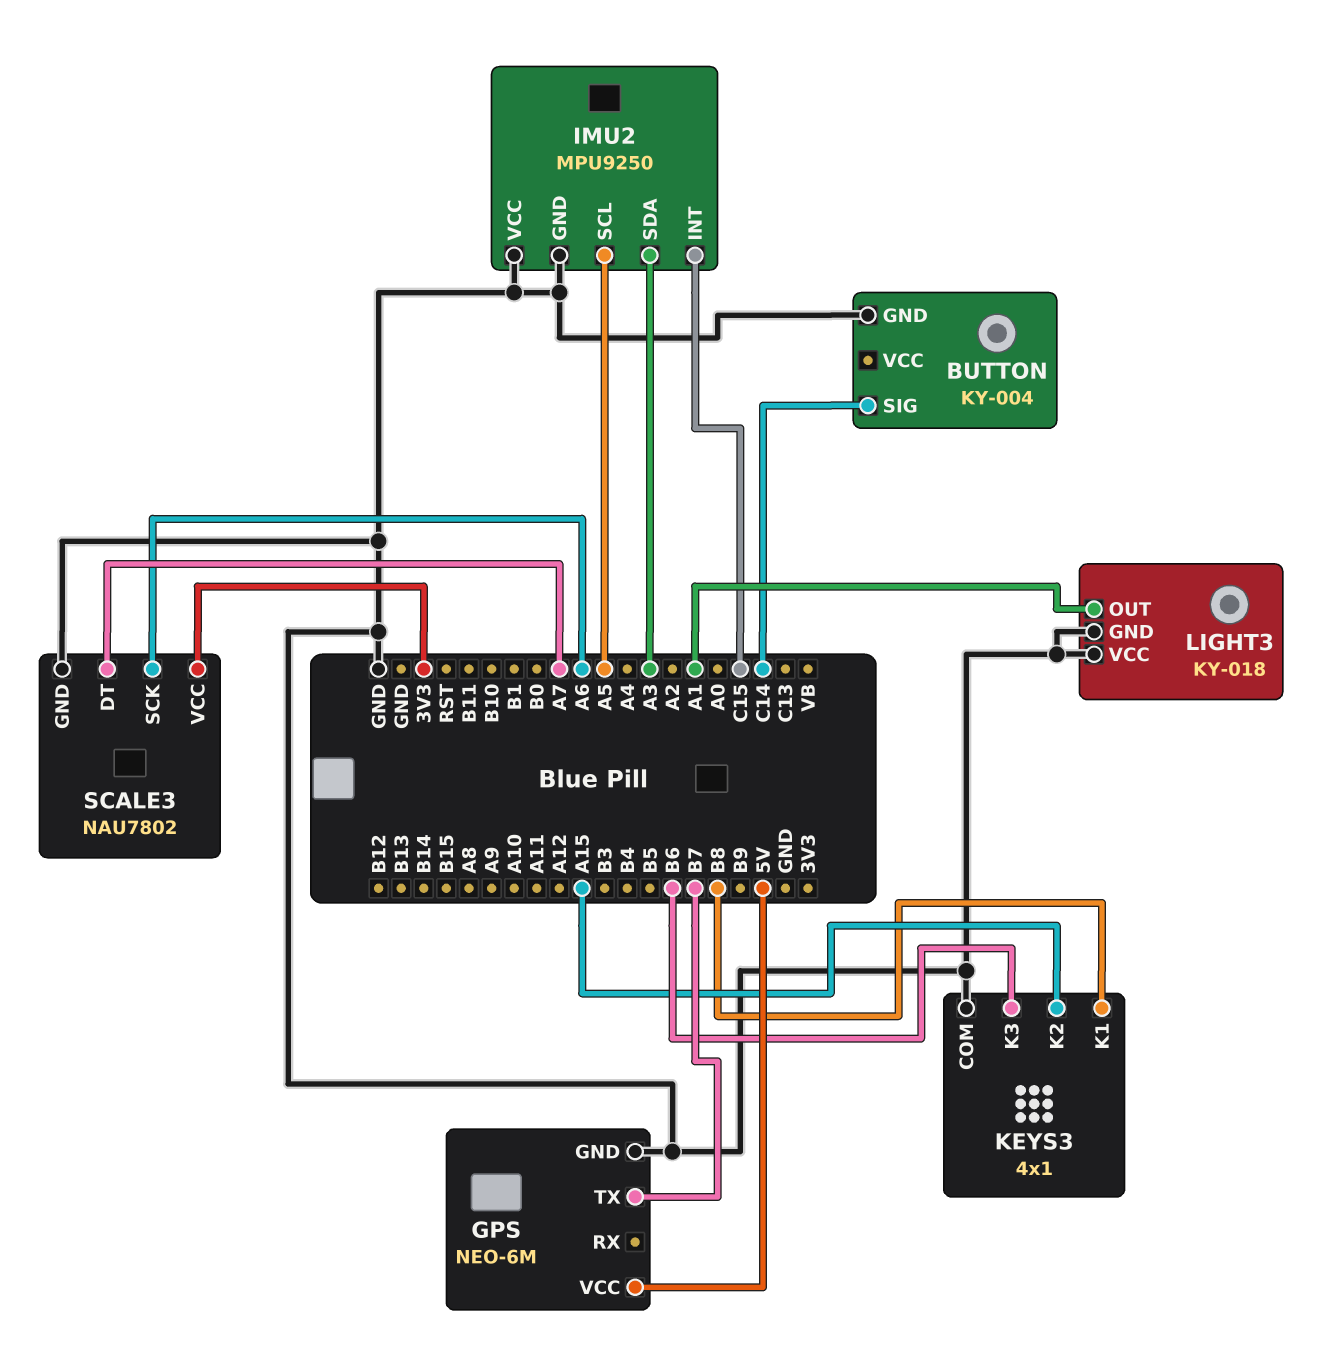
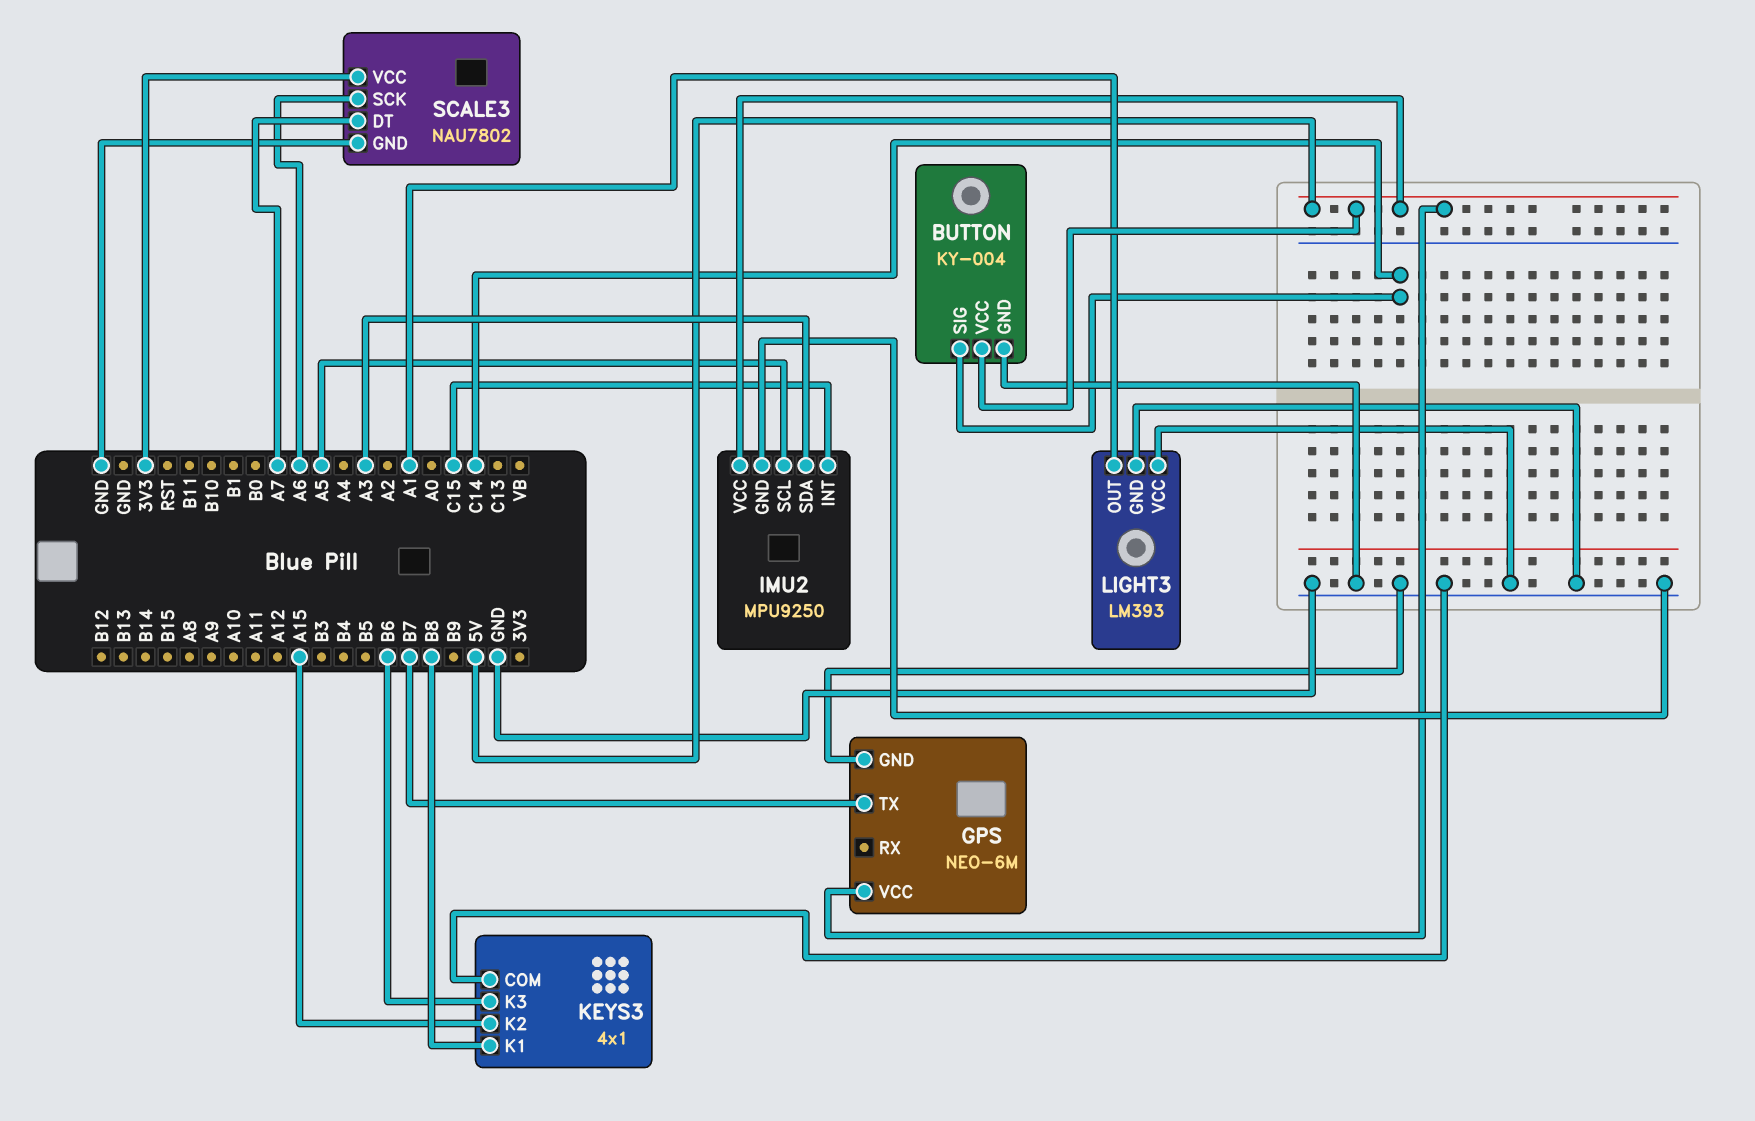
BUTTON pin VCC: none -> 5V
IMU2 pin VCC: GND -> 5V
LIGHT3: KY-018 -> LM393

